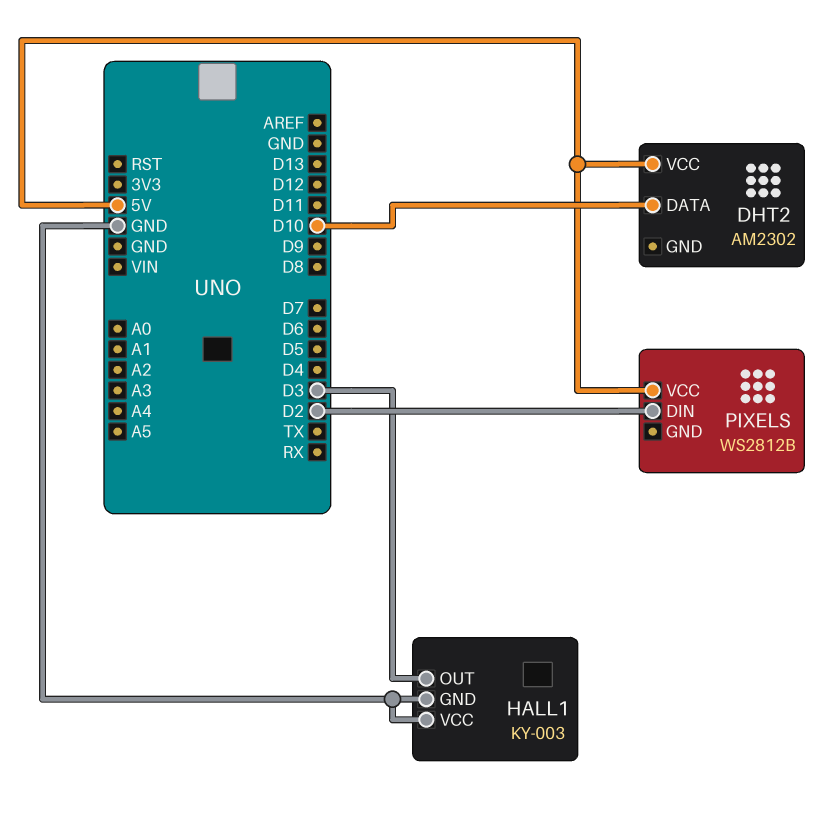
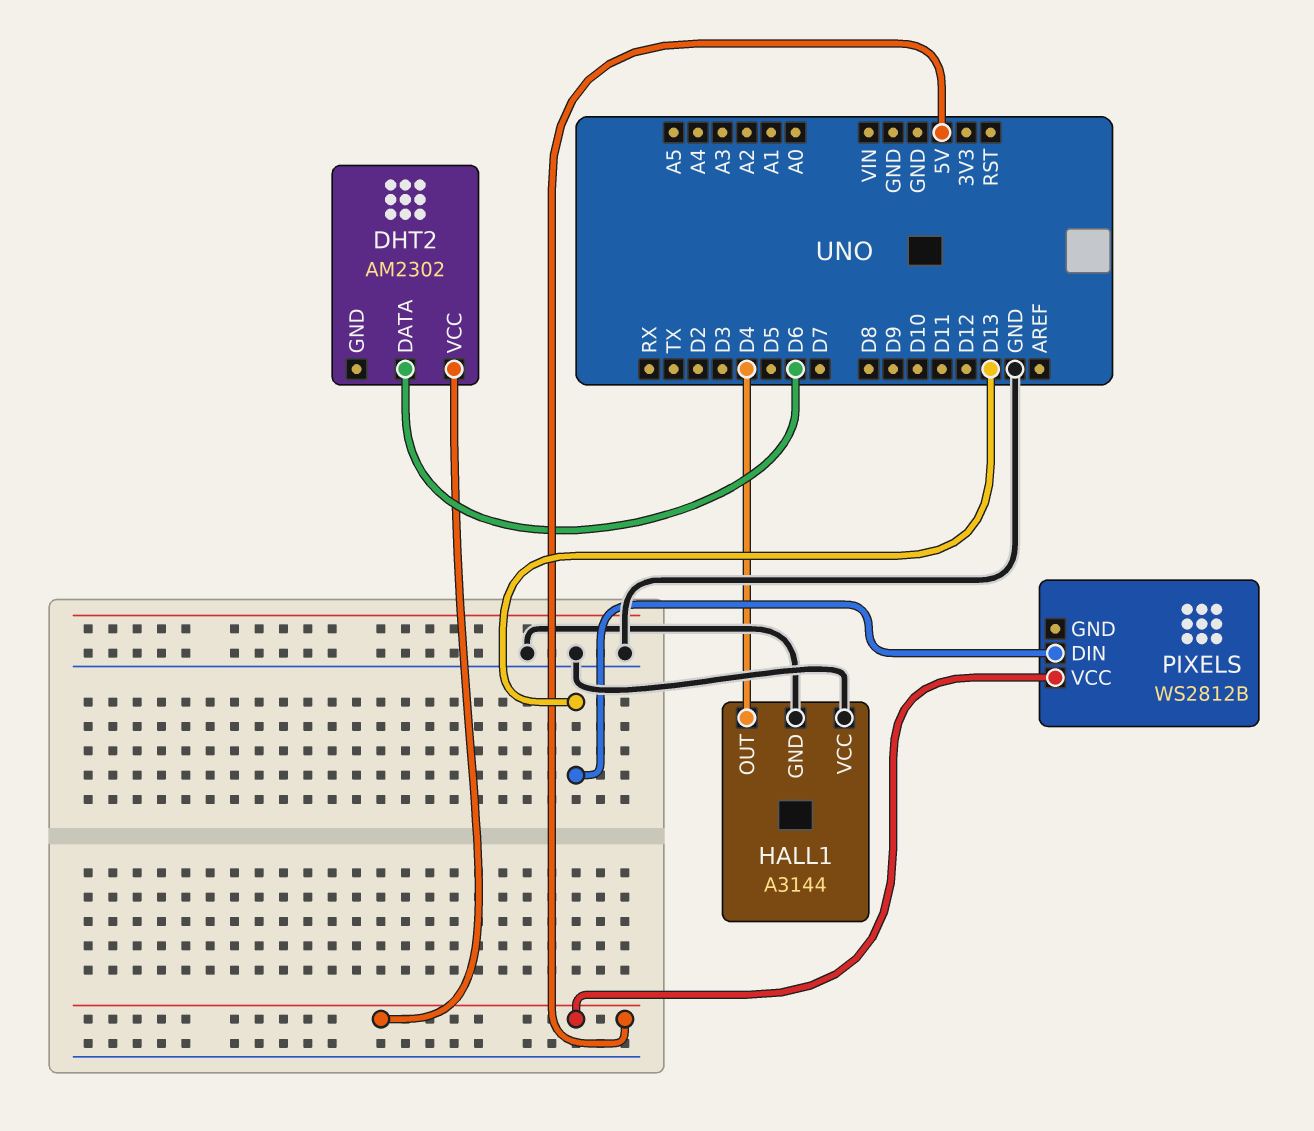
DHT2 pin DATA: D10 -> D6
HALL1: KY-003 -> A3144
HALL1 pin OUT: D3 -> D4
PIXELS pin DIN: D2 -> D13

